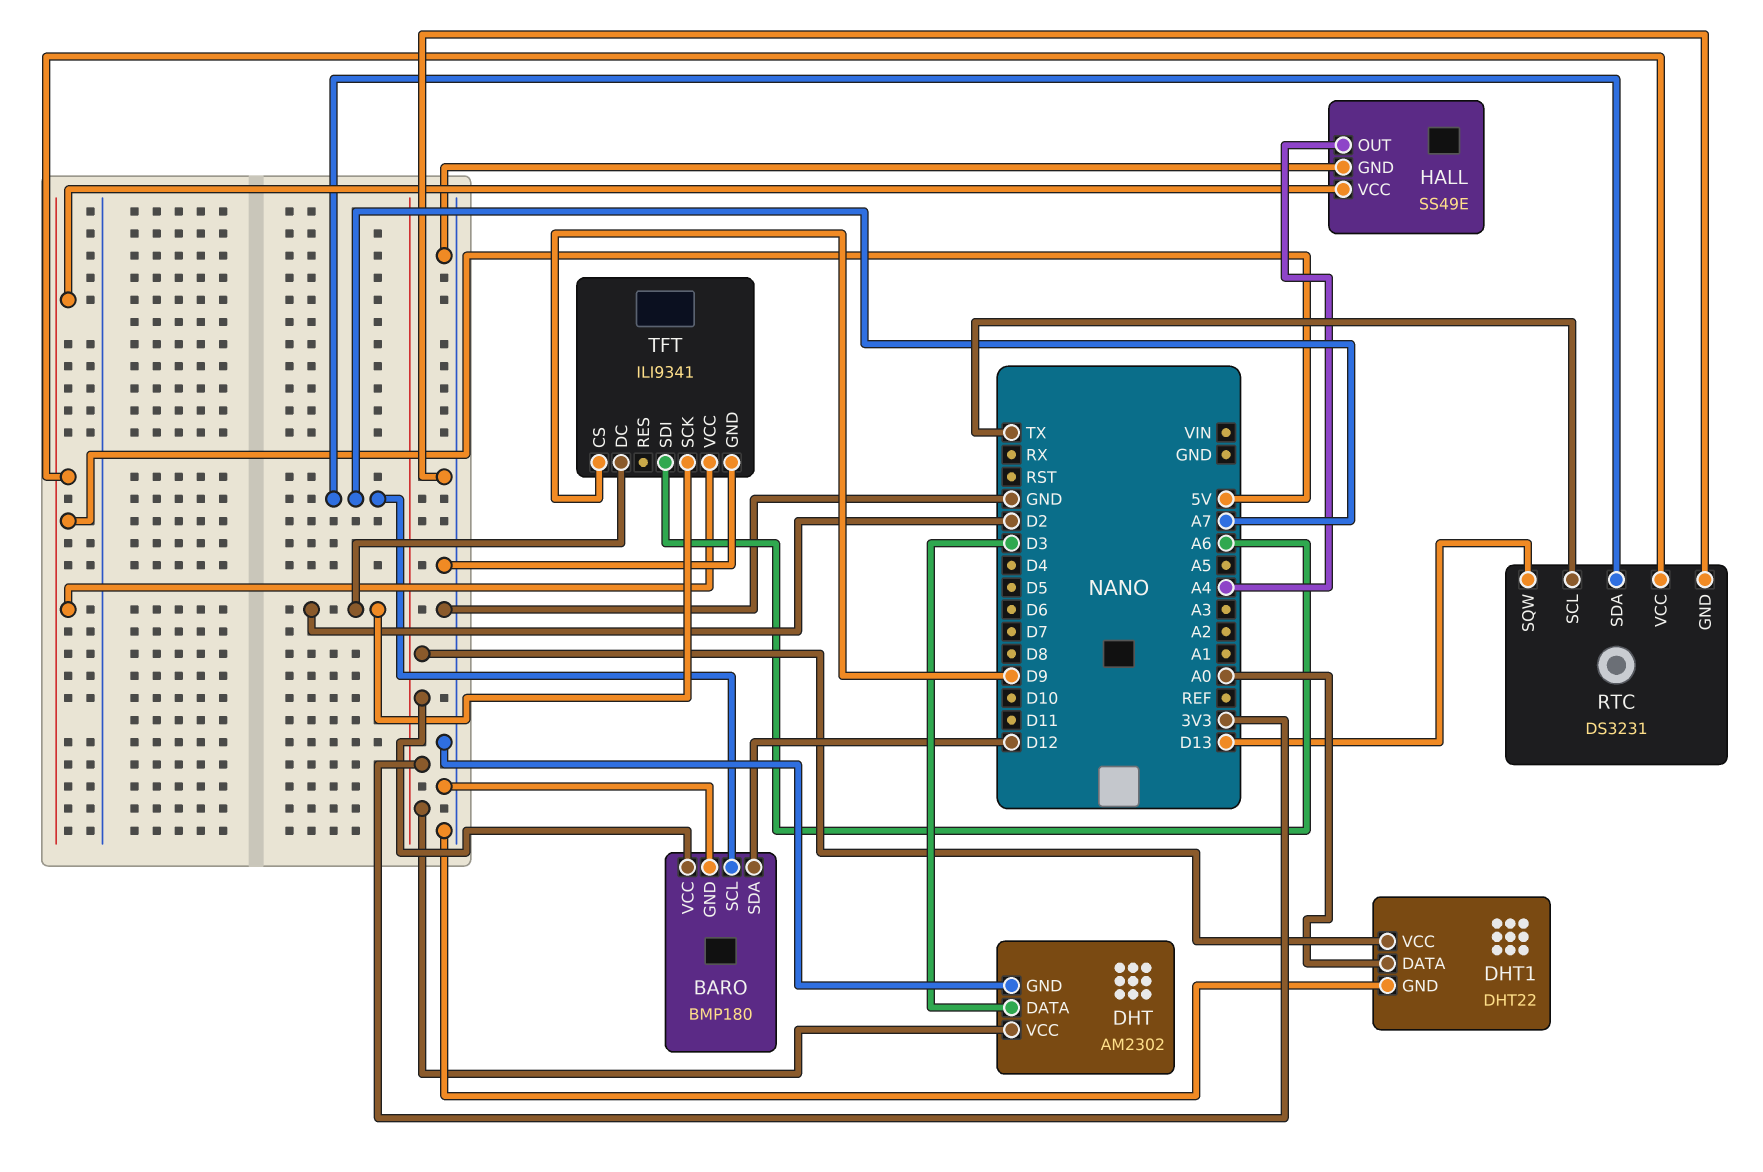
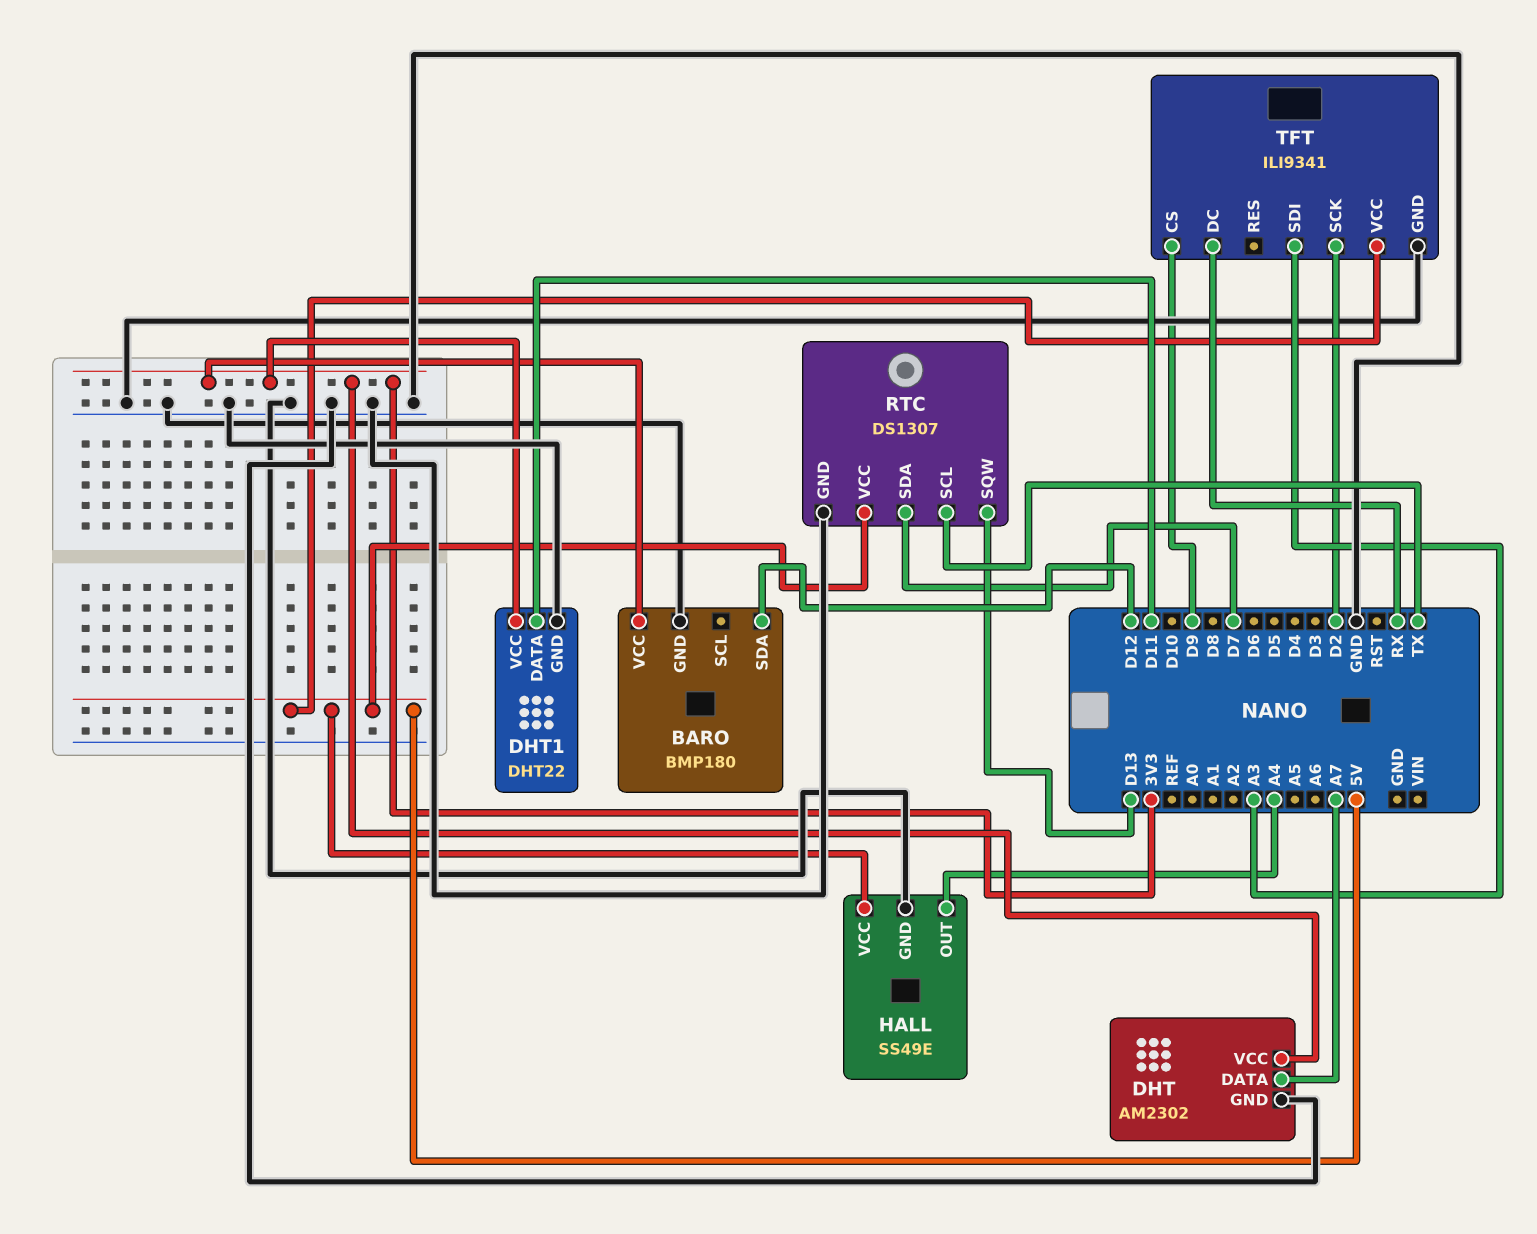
BARO pin SCL: A7 -> none
DHT pin DATA: D3 -> A7
DHT1 pin DATA: A0 -> D11
RTC: DS3231 -> DS1307
RTC pin SDA: A7 -> D7
TFT pin DC: D2 -> RX
TFT pin SDI: A6 -> A3

